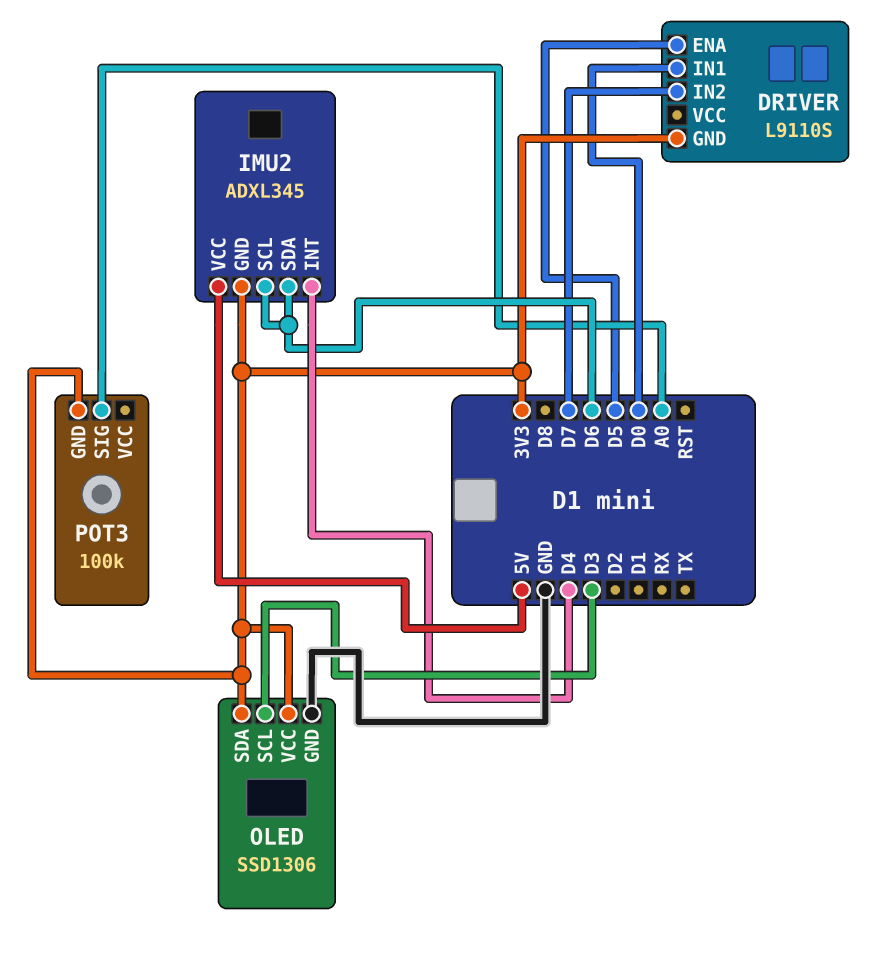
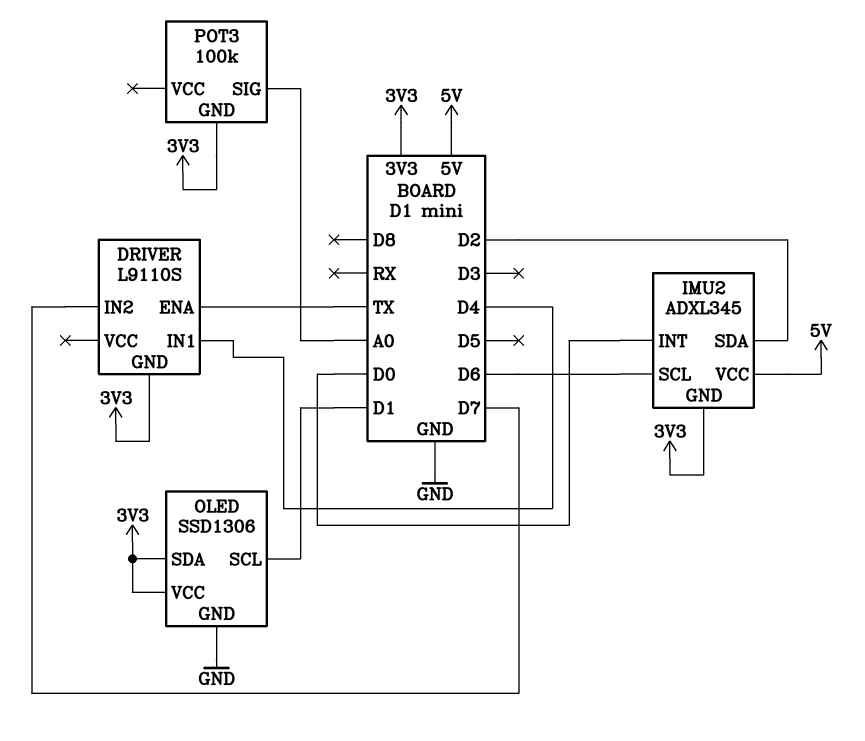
DRIVER pin ENA: D5 -> TX
DRIVER pin IN1: D0 -> D4
IMU2 pin INT: D4 -> D0
IMU2 pin SDA: D6 -> D2
OLED pin SCL: D3 -> D1

